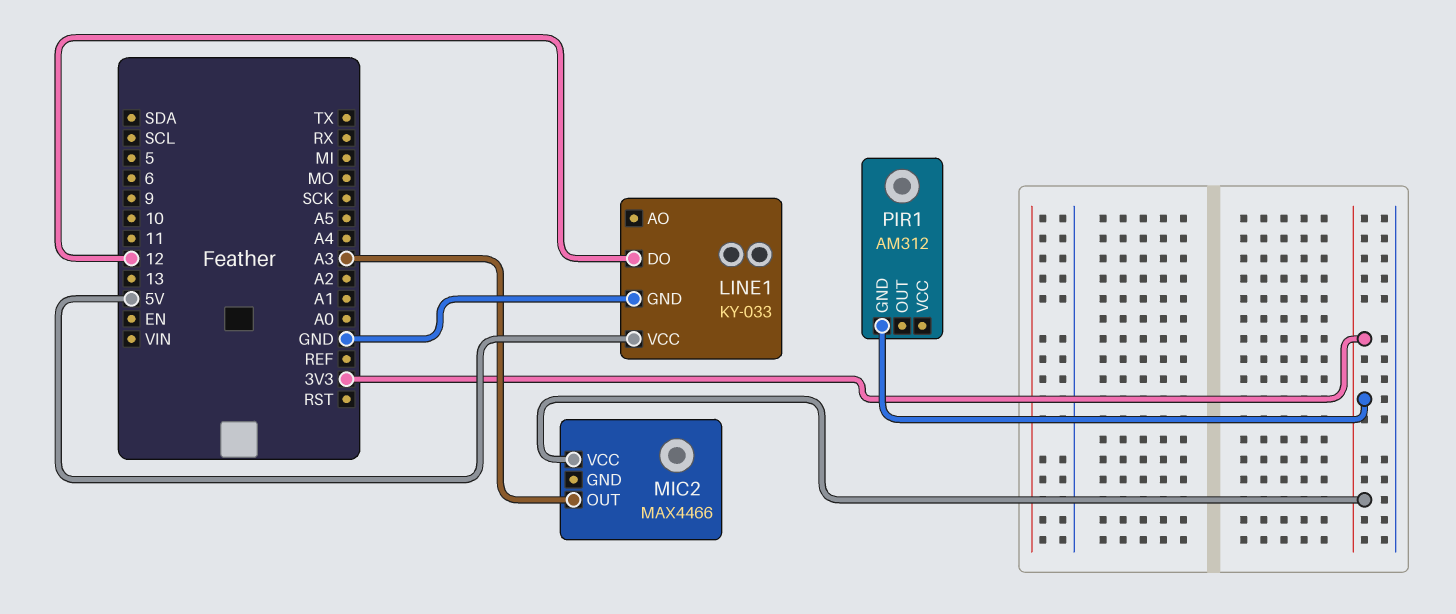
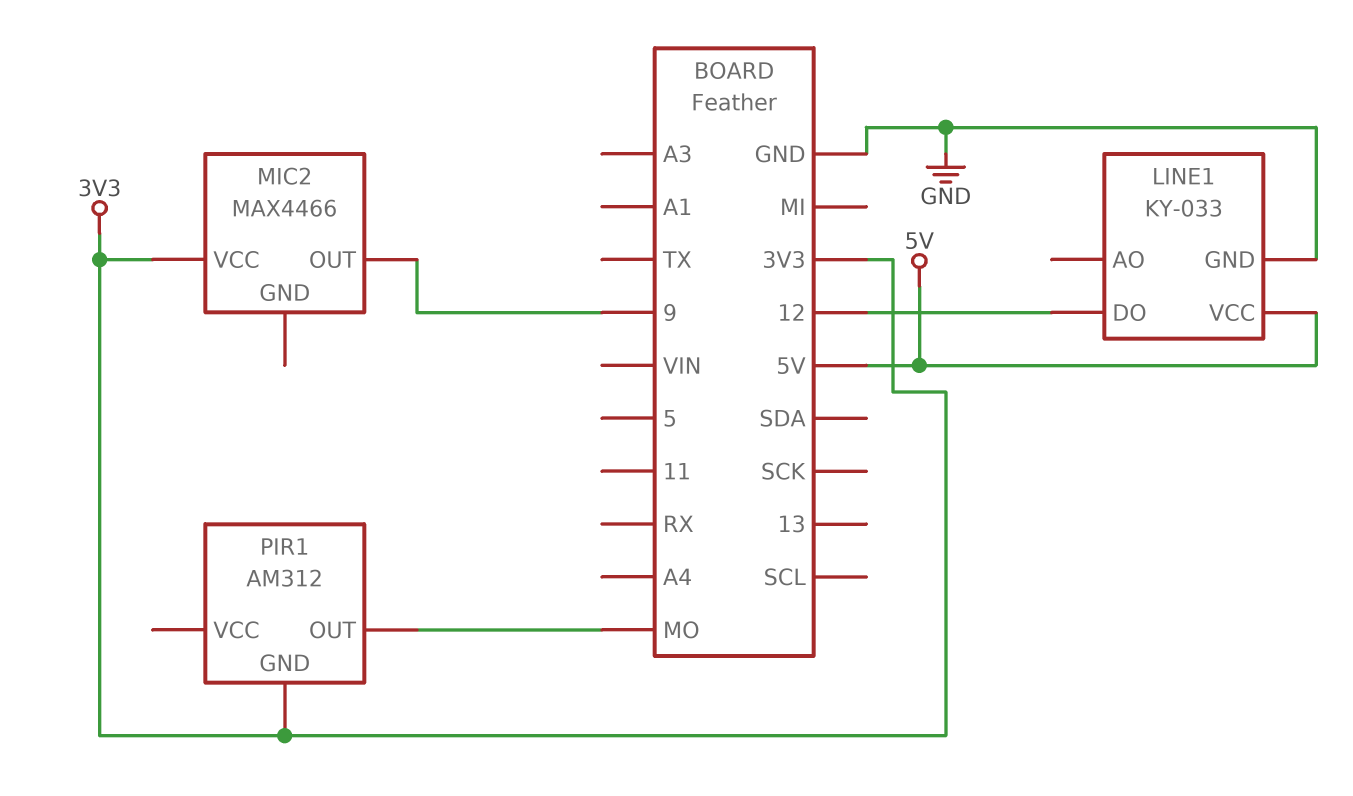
MIC2 pin OUT: A3 -> 9
PIR1 pin OUT: none -> MO

